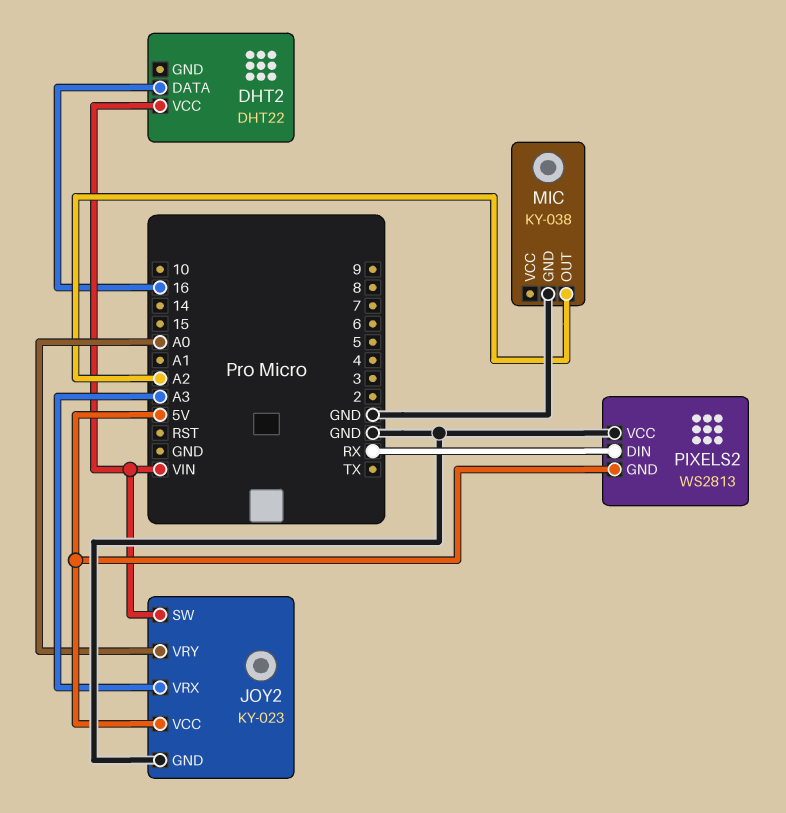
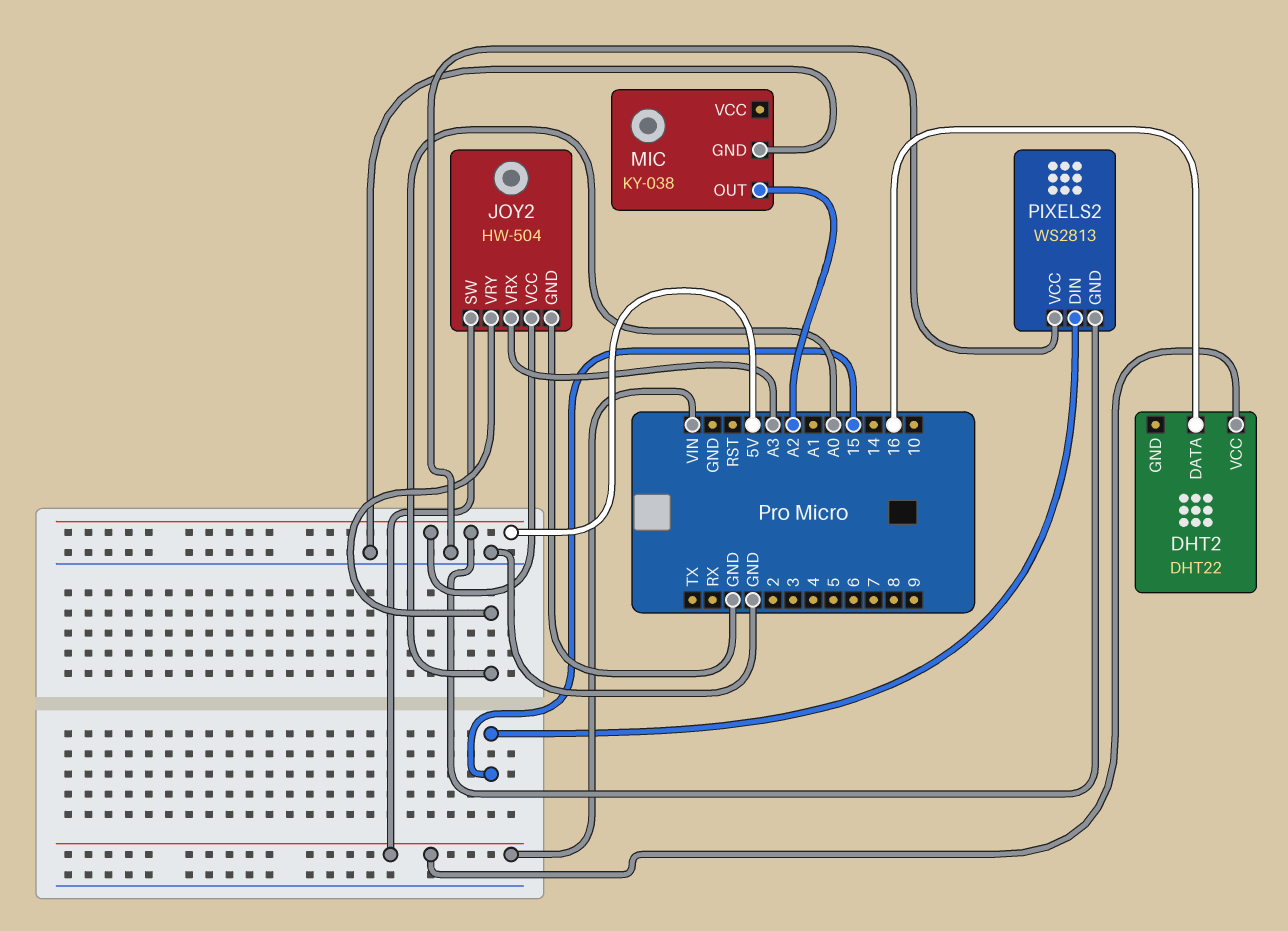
JOY2: KY-023 -> HW-504
PIXELS2 pin DIN: RX -> 15

